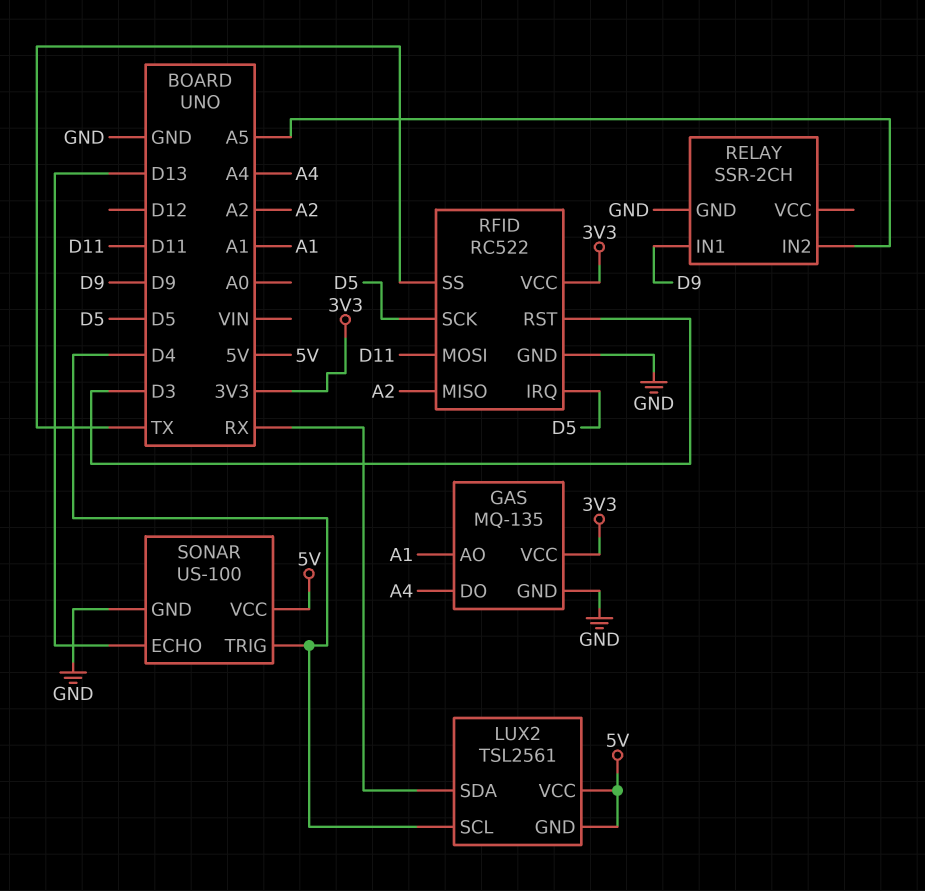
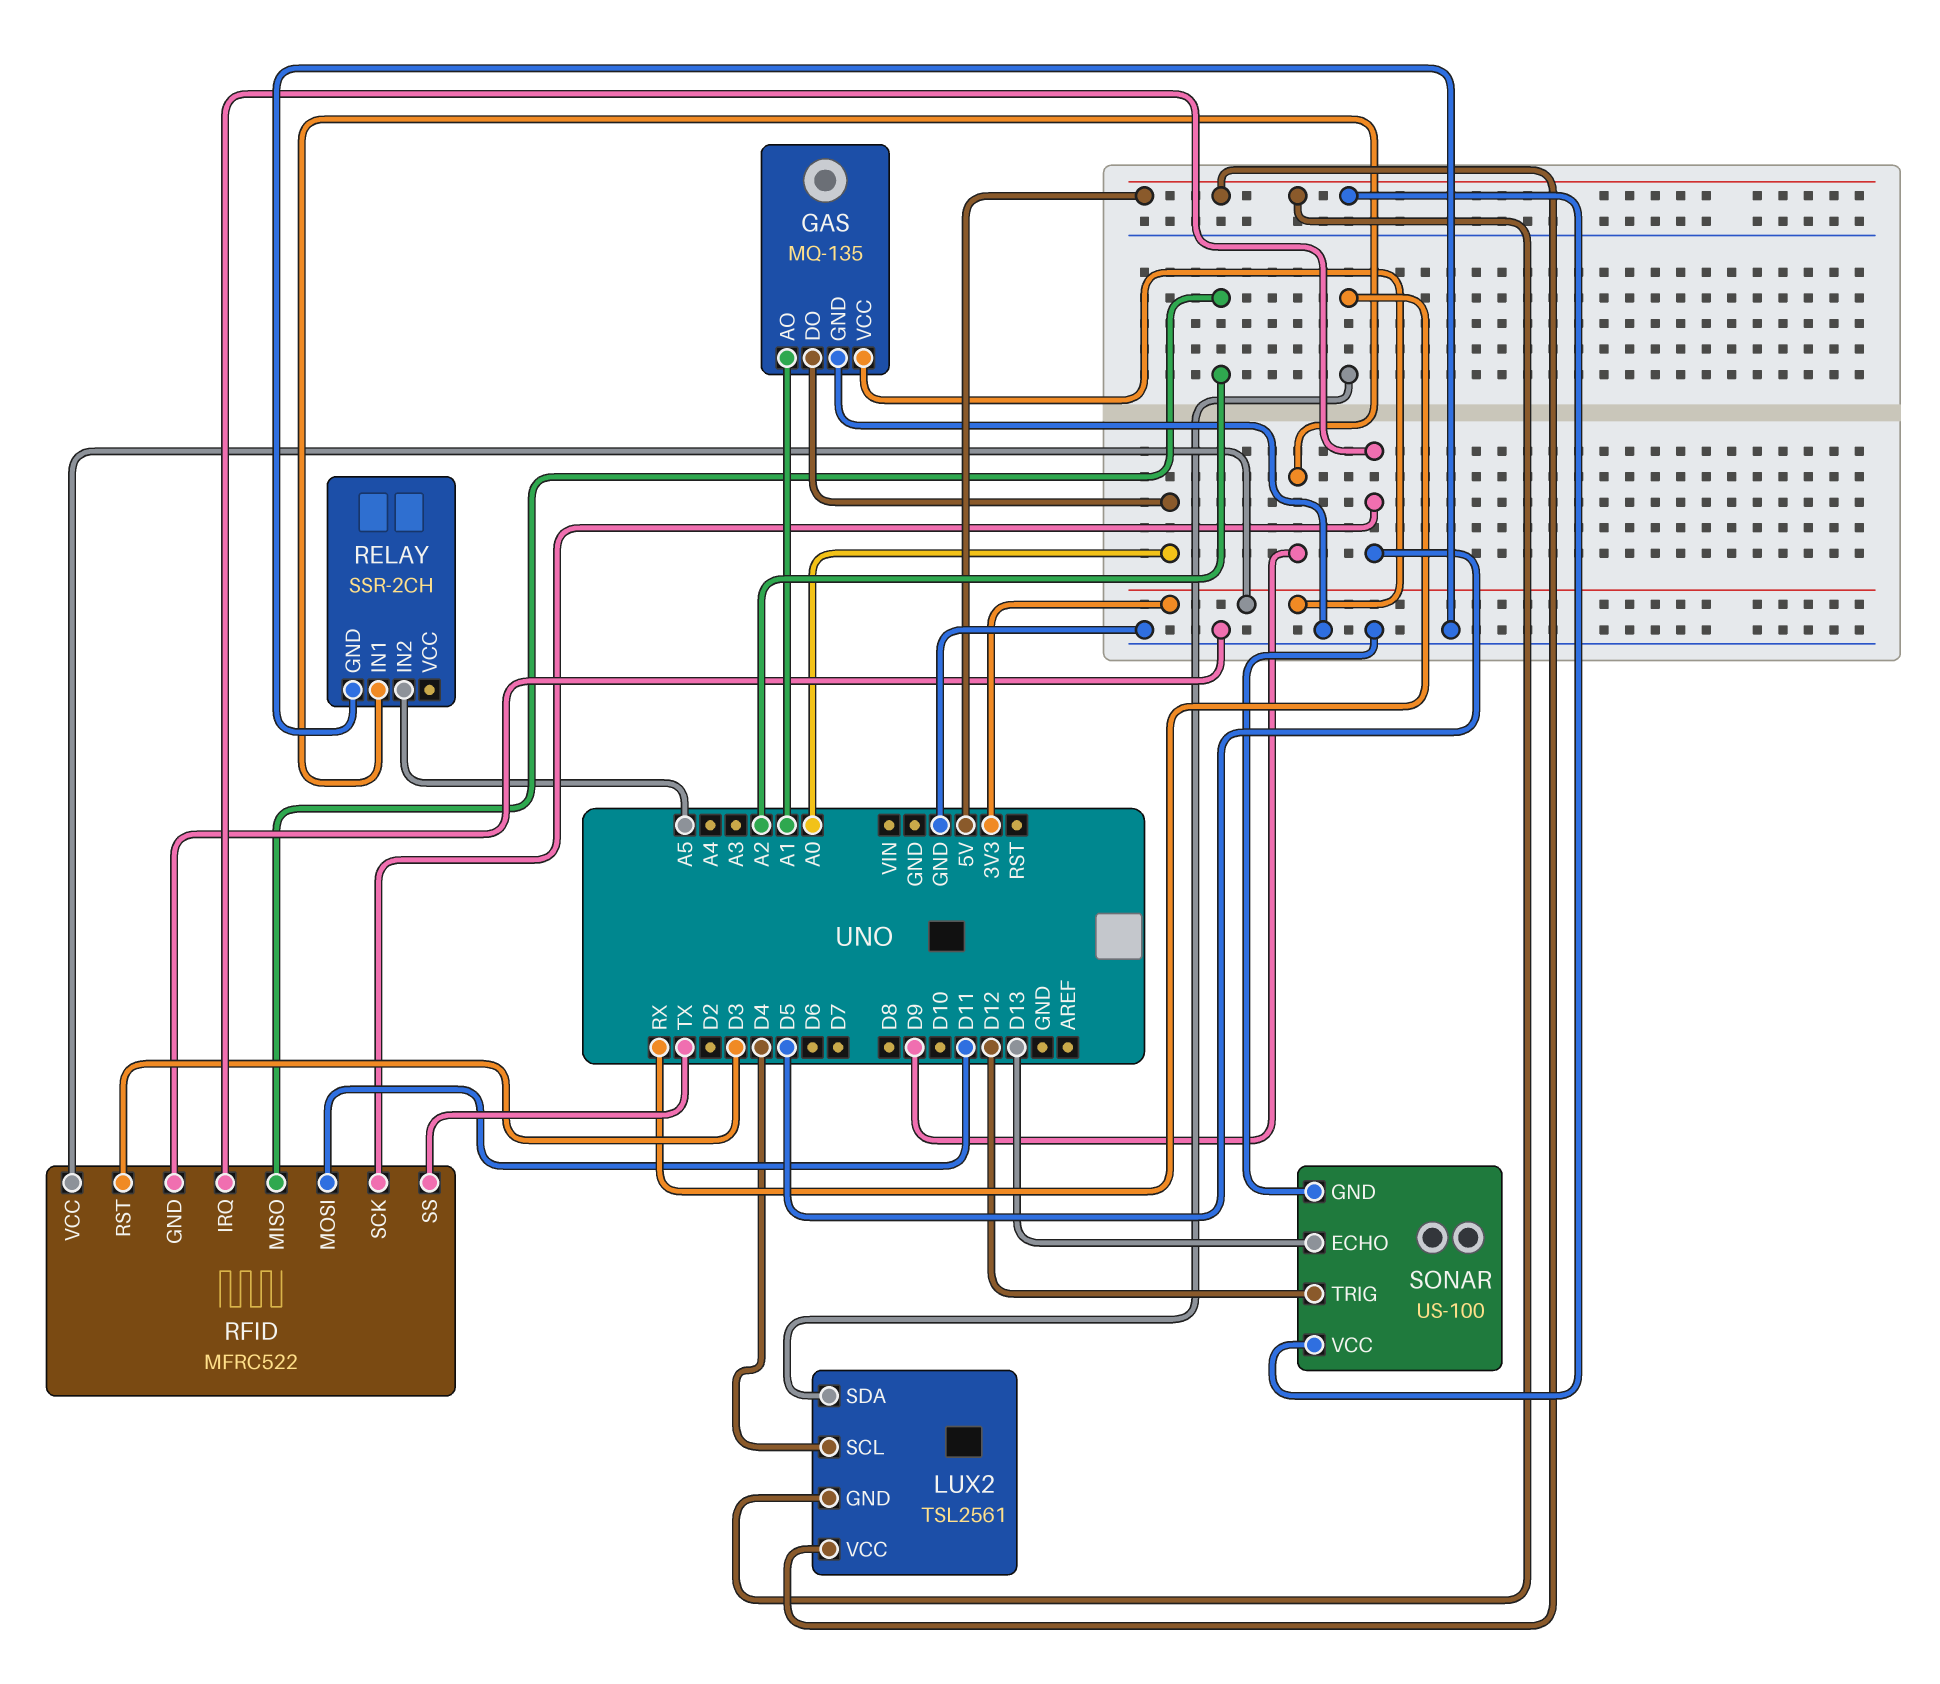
GAS pin DO: A4 -> A0
RFID: RC522 -> MFRC522
SONAR pin TRIG: D4 -> D12

